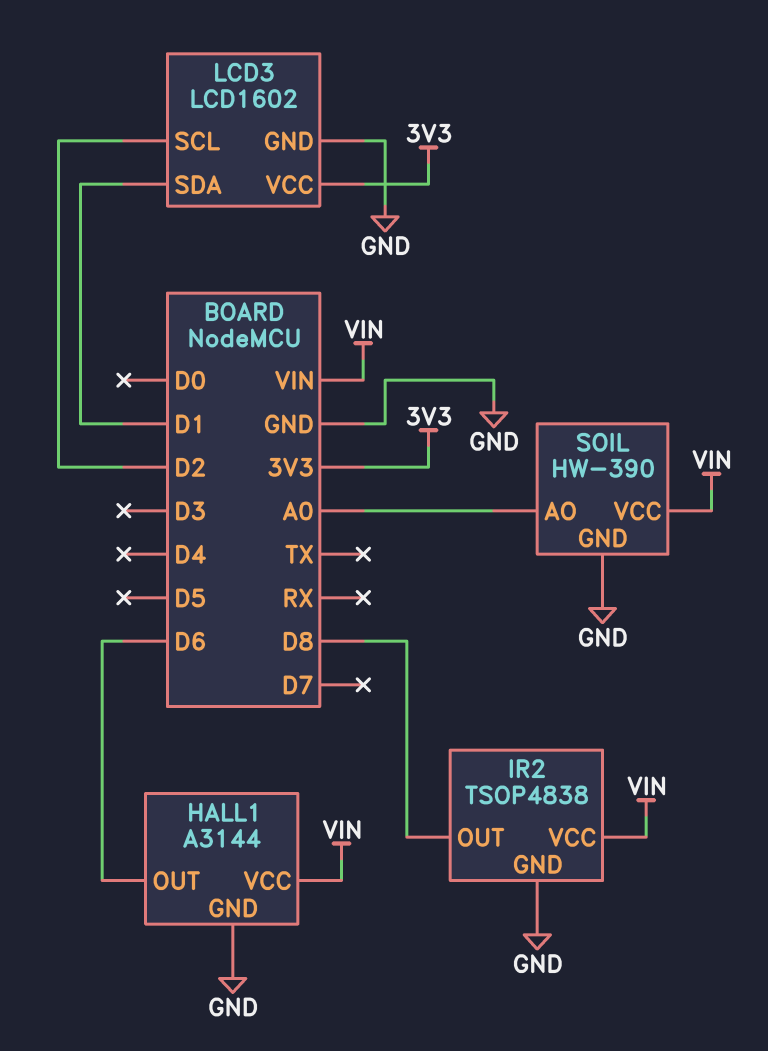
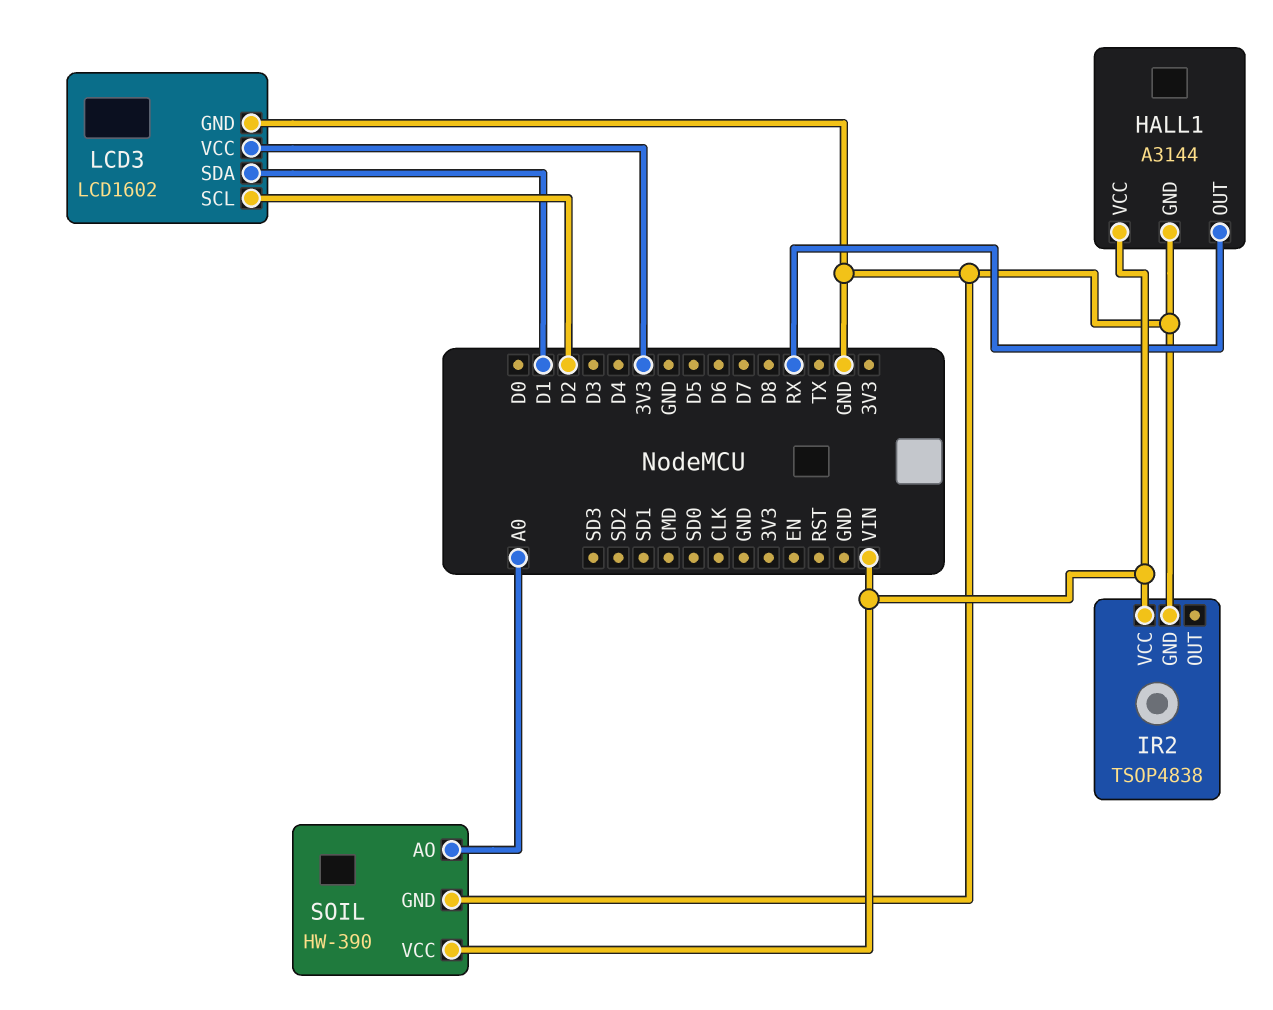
HALL1 pin OUT: D6 -> RX
IR2 pin OUT: D8 -> none

